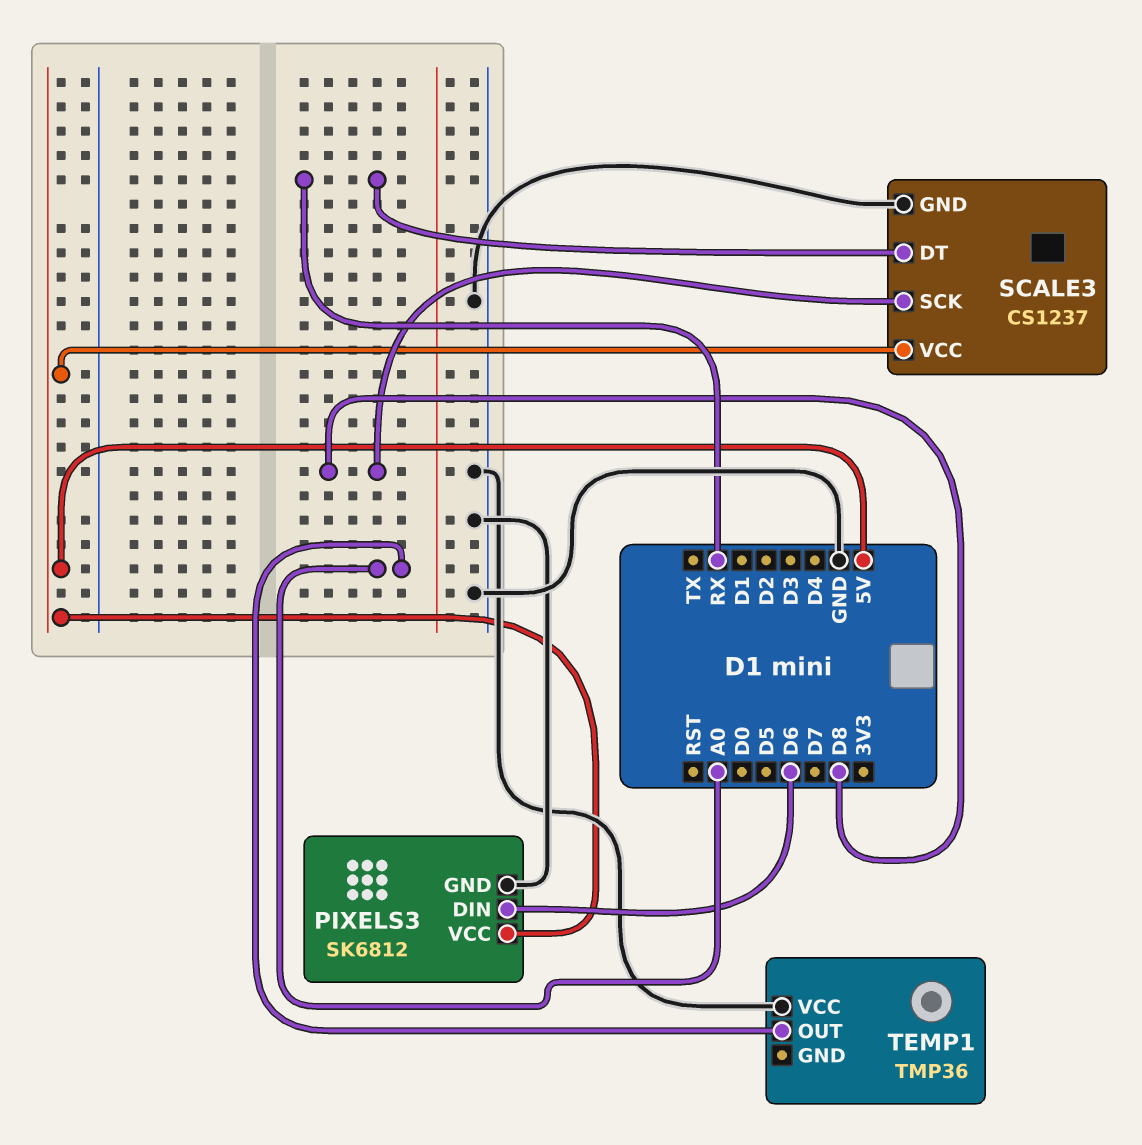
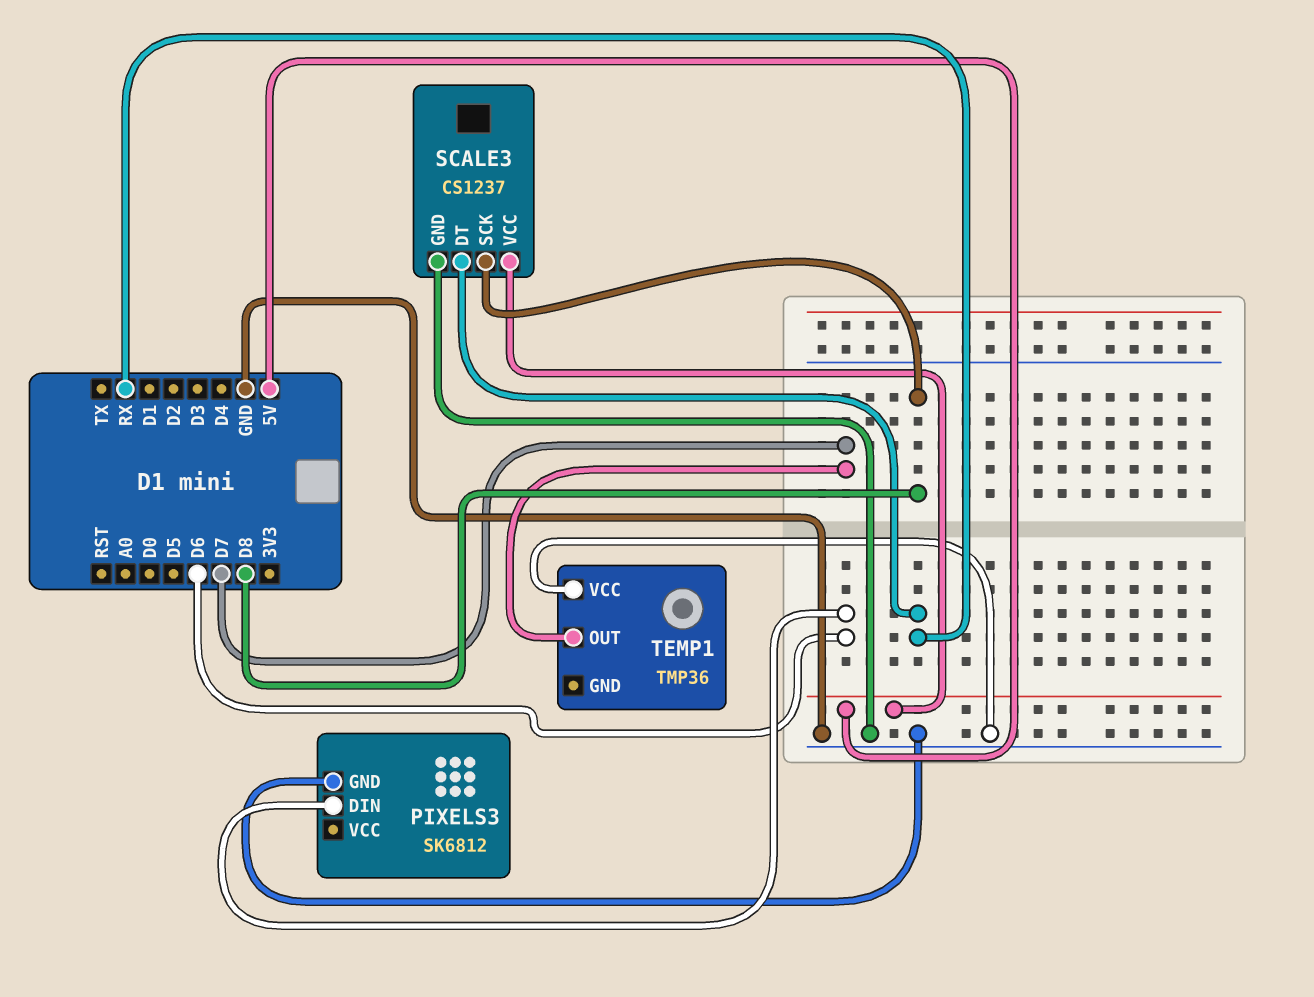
PIXELS3 pin VCC: 5V -> none
TEMP1 pin OUT: A0 -> D7

